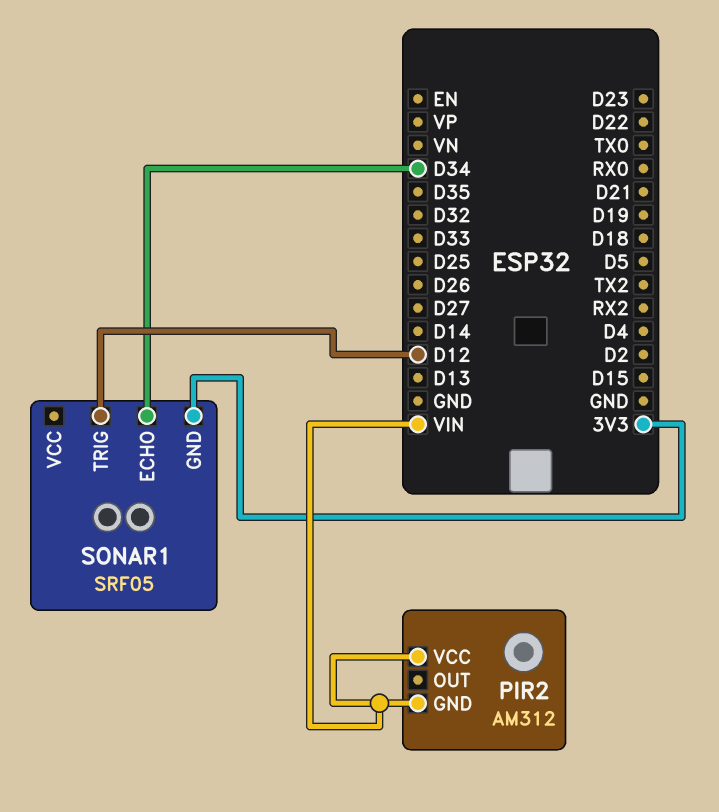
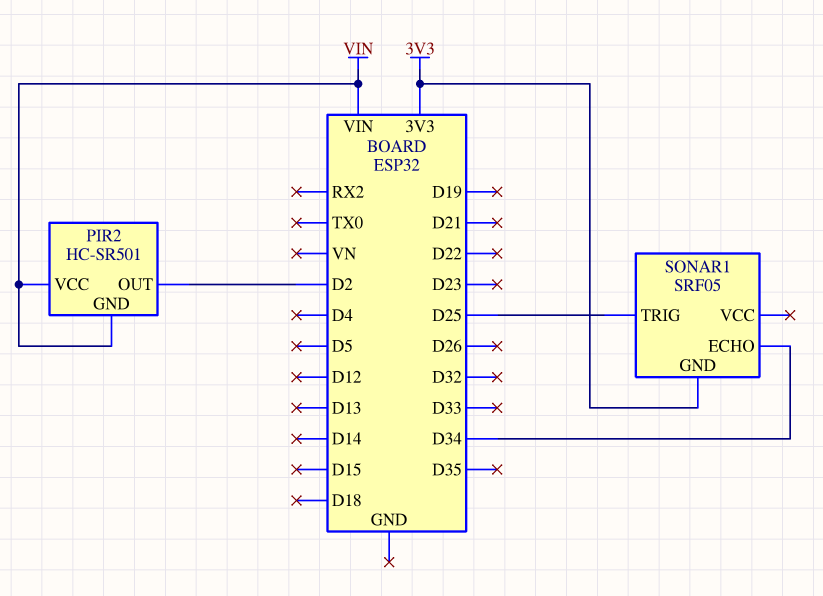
PIR2: AM312 -> HC-SR501
PIR2 pin OUT: none -> D2
SONAR1 pin TRIG: D12 -> D25

